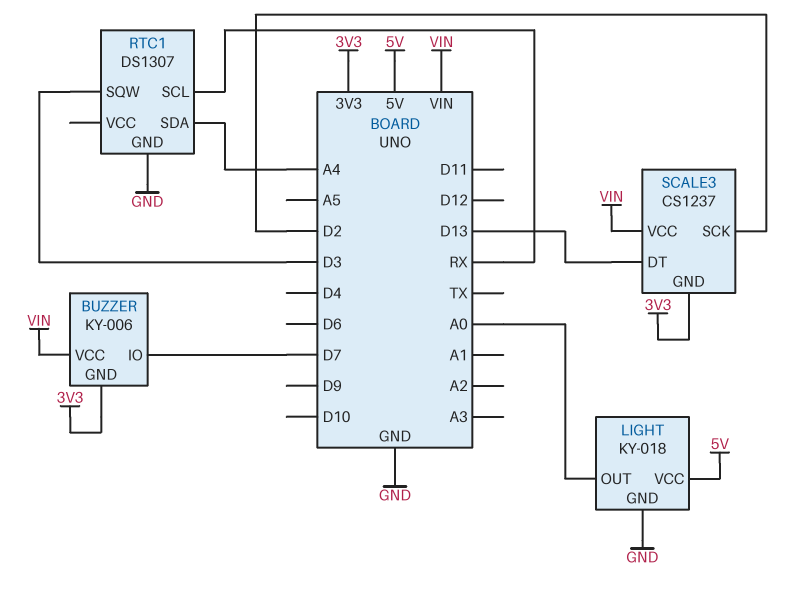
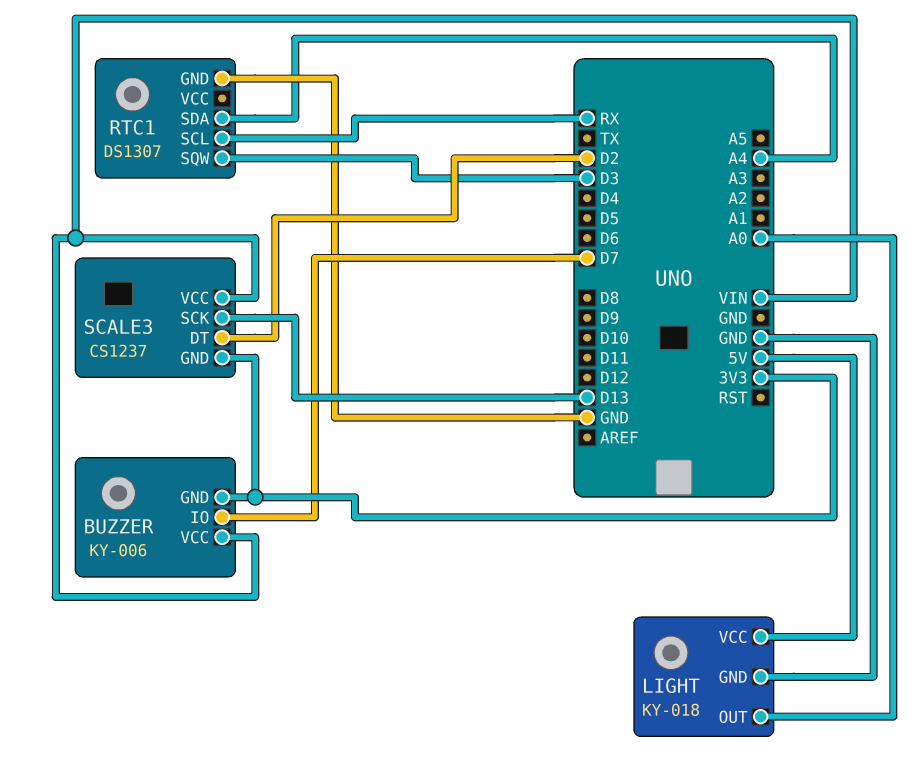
SCALE3 pin DT: D13 -> D2
SCALE3 pin SCK: D2 -> D13

